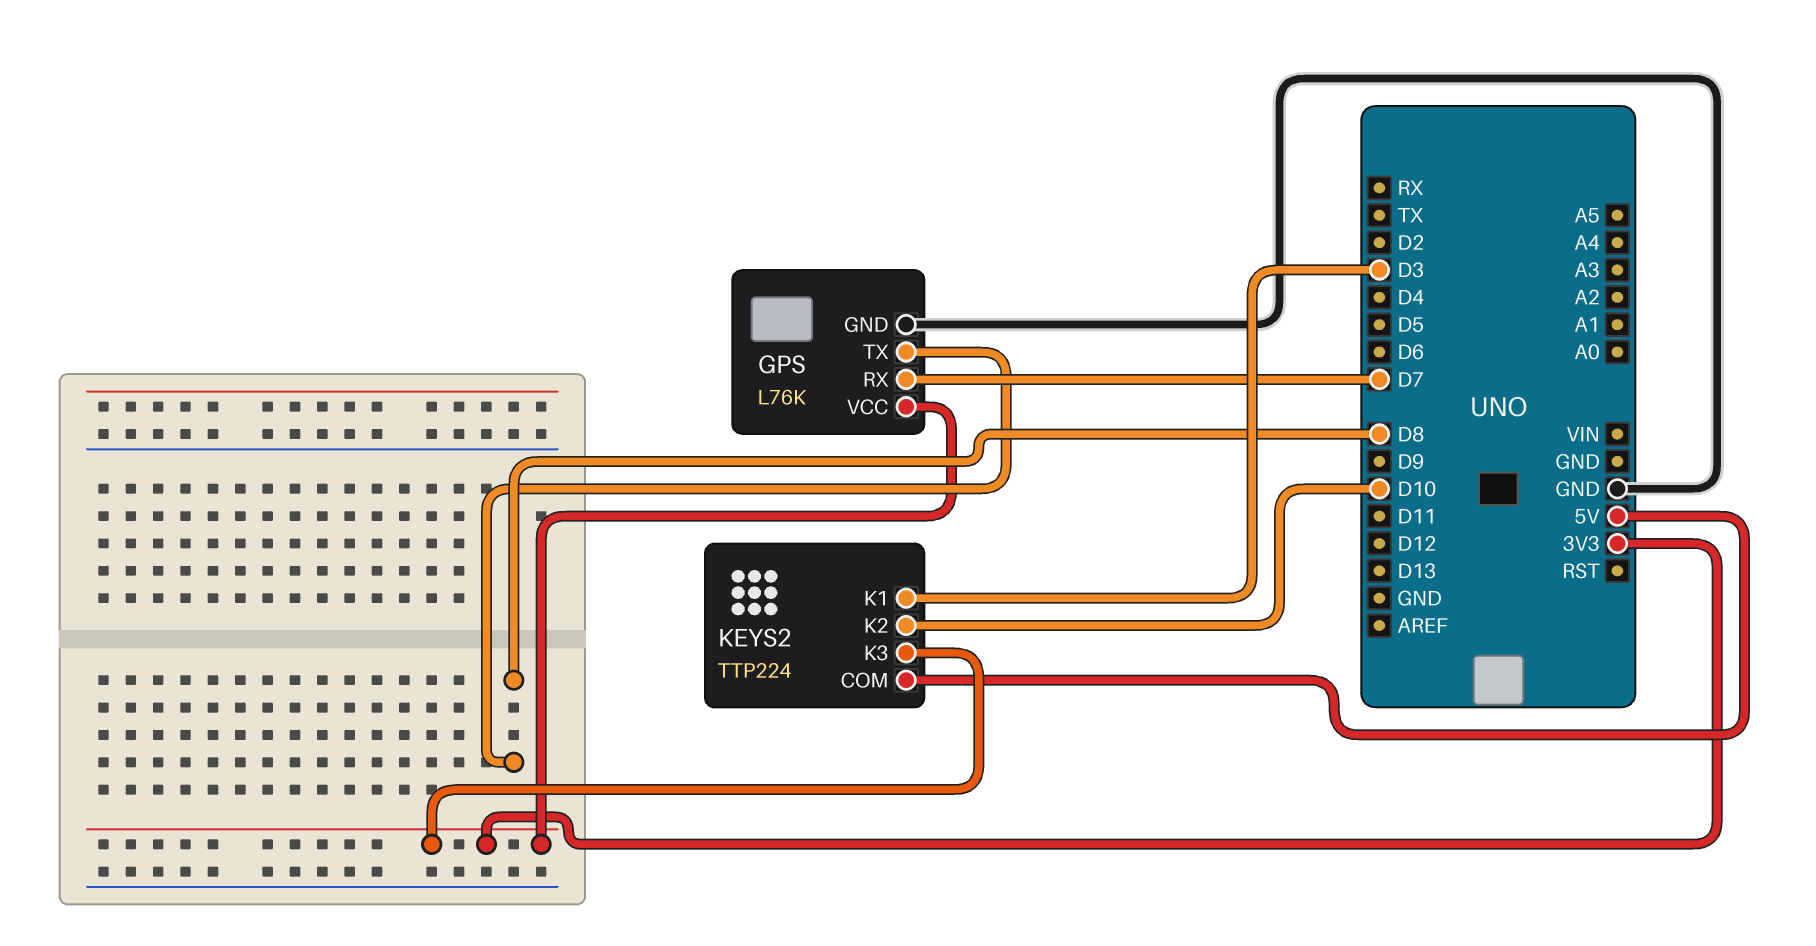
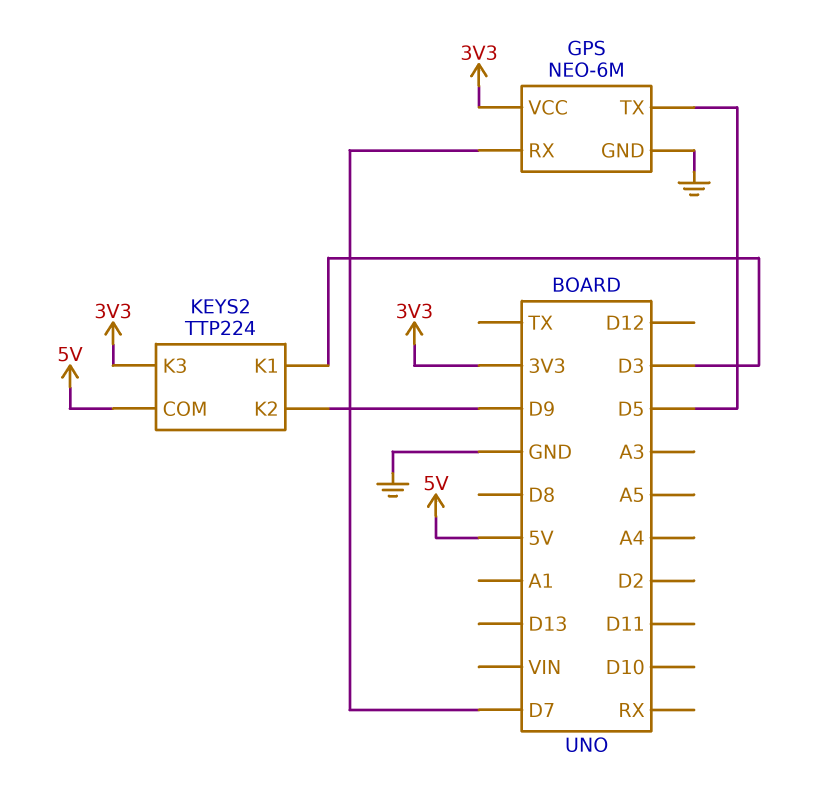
GPS: L76K -> NEO-6M
GPS pin TX: D8 -> D5
KEYS2 pin K2: D10 -> D9

